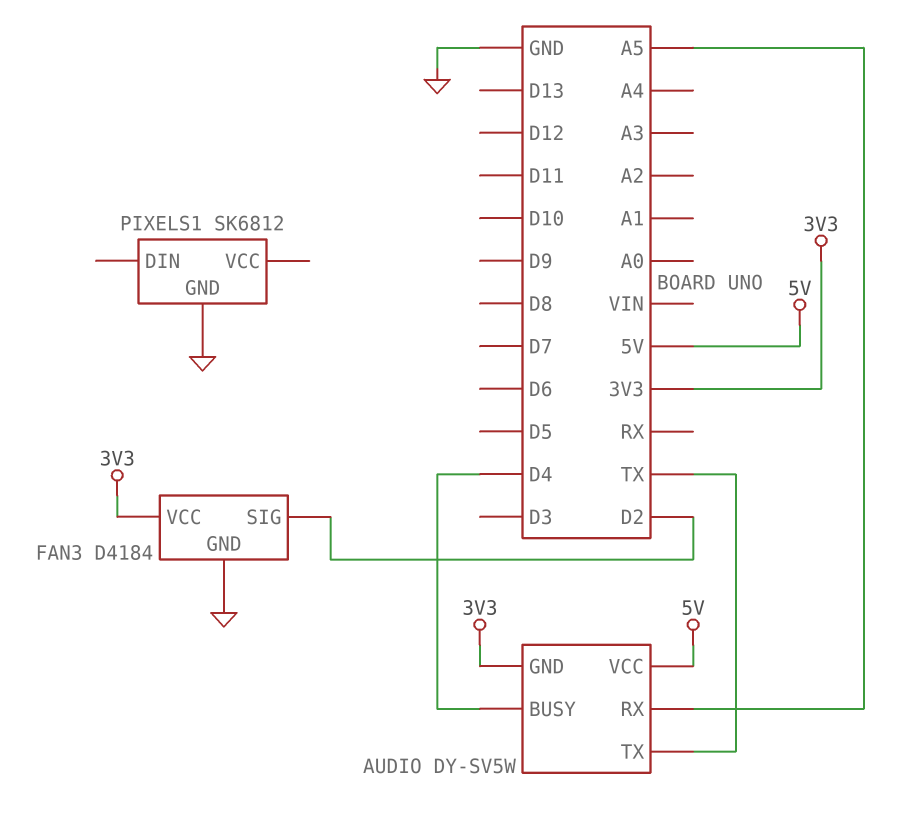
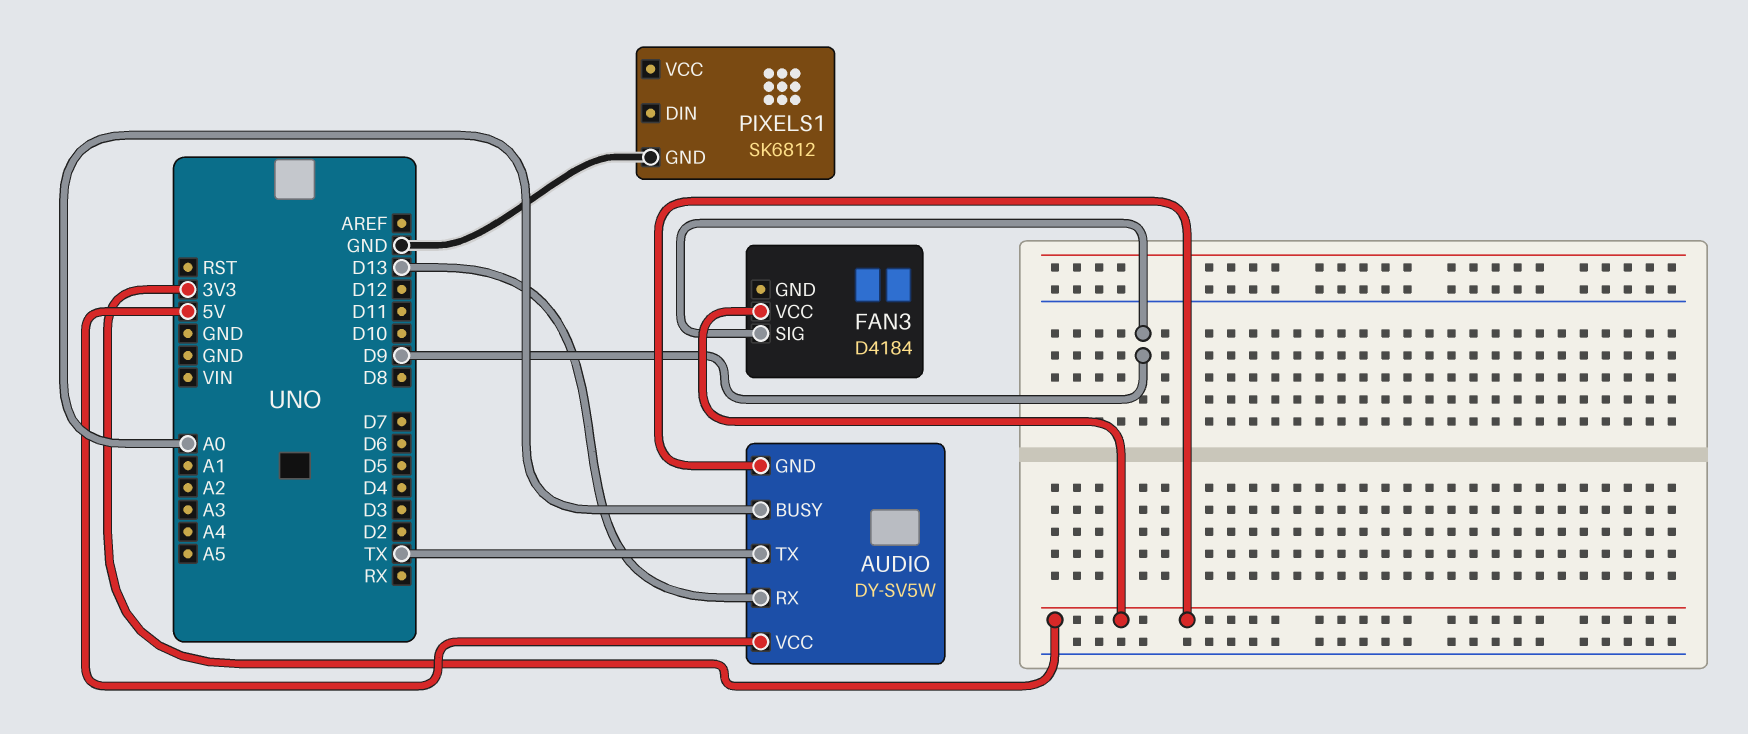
AUDIO pin BUSY: D4 -> A0
AUDIO pin RX: A5 -> D13
FAN3 pin GND: GND -> none
FAN3 pin SIG: D2 -> D9

